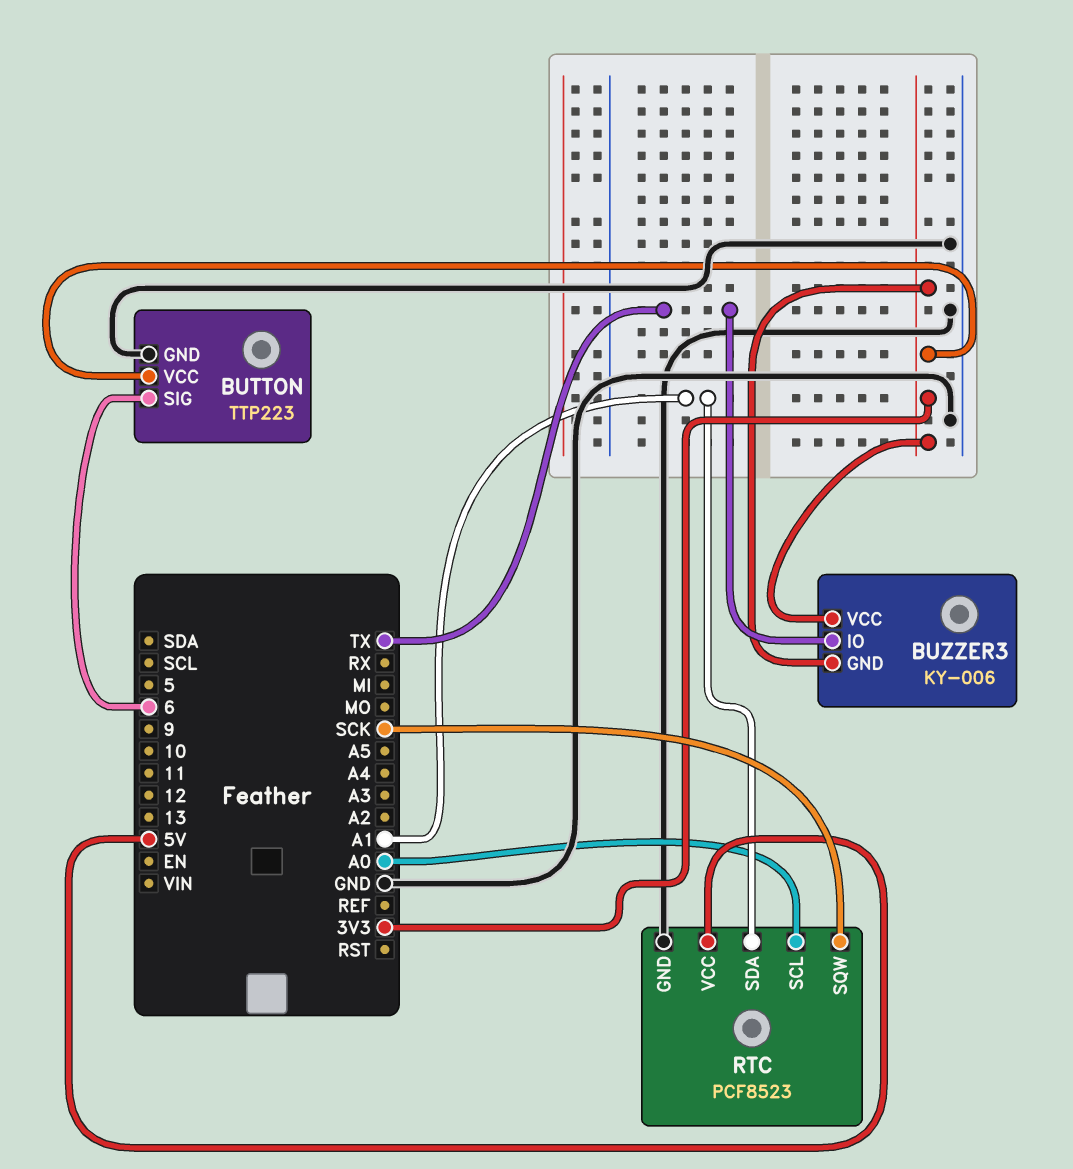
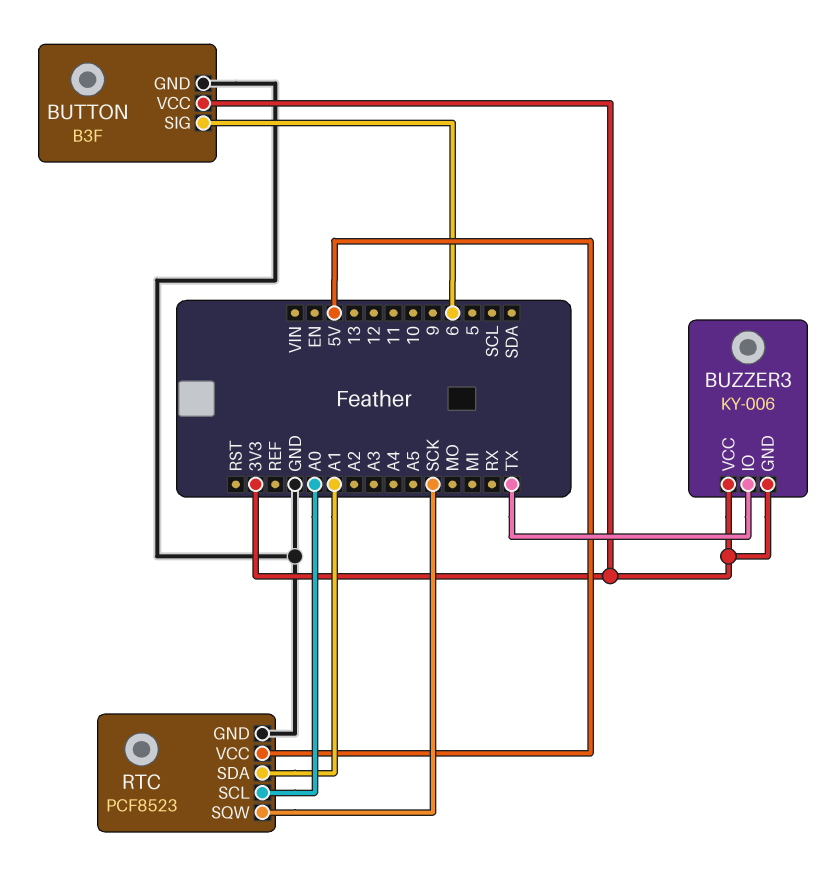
BUTTON: TTP223 -> B3F

